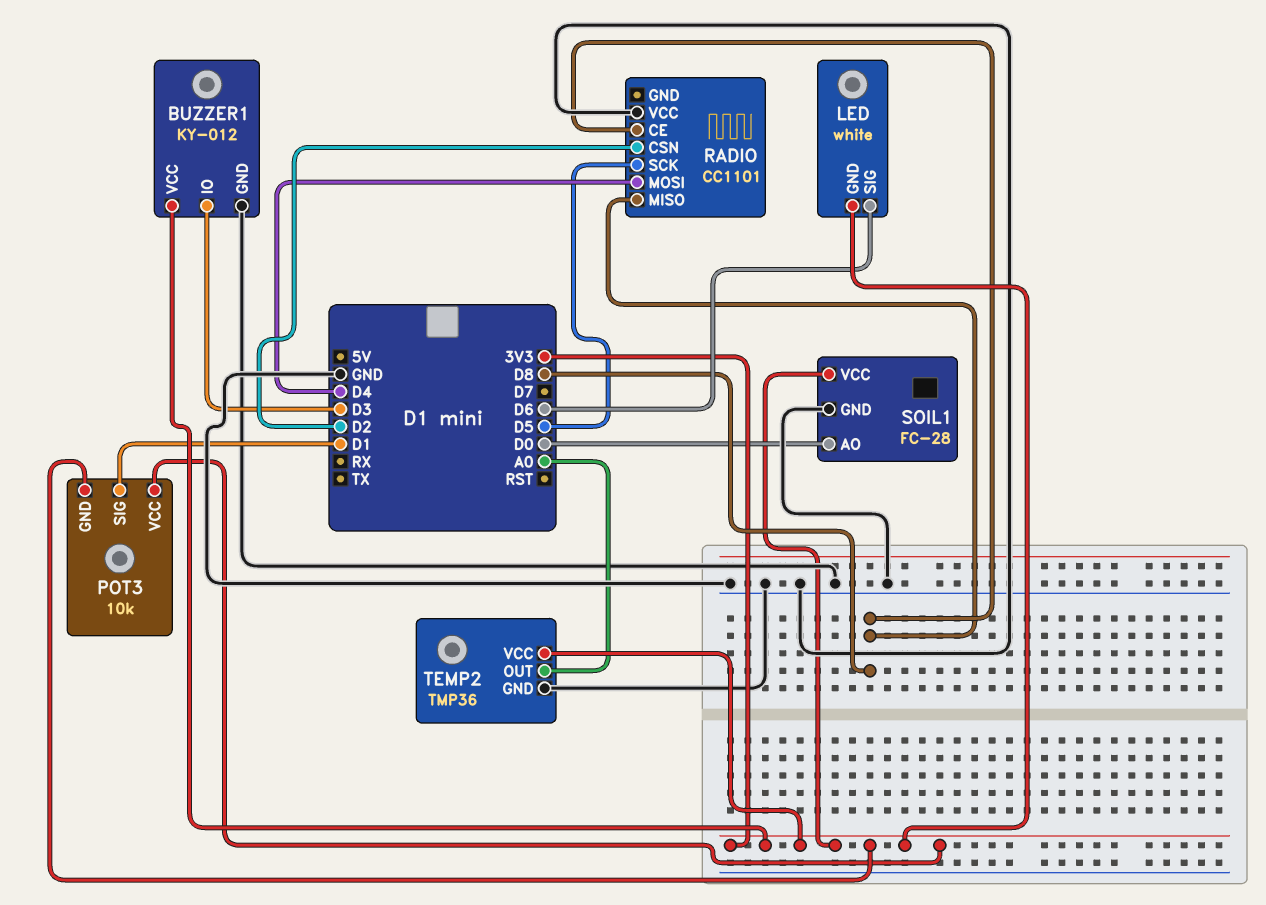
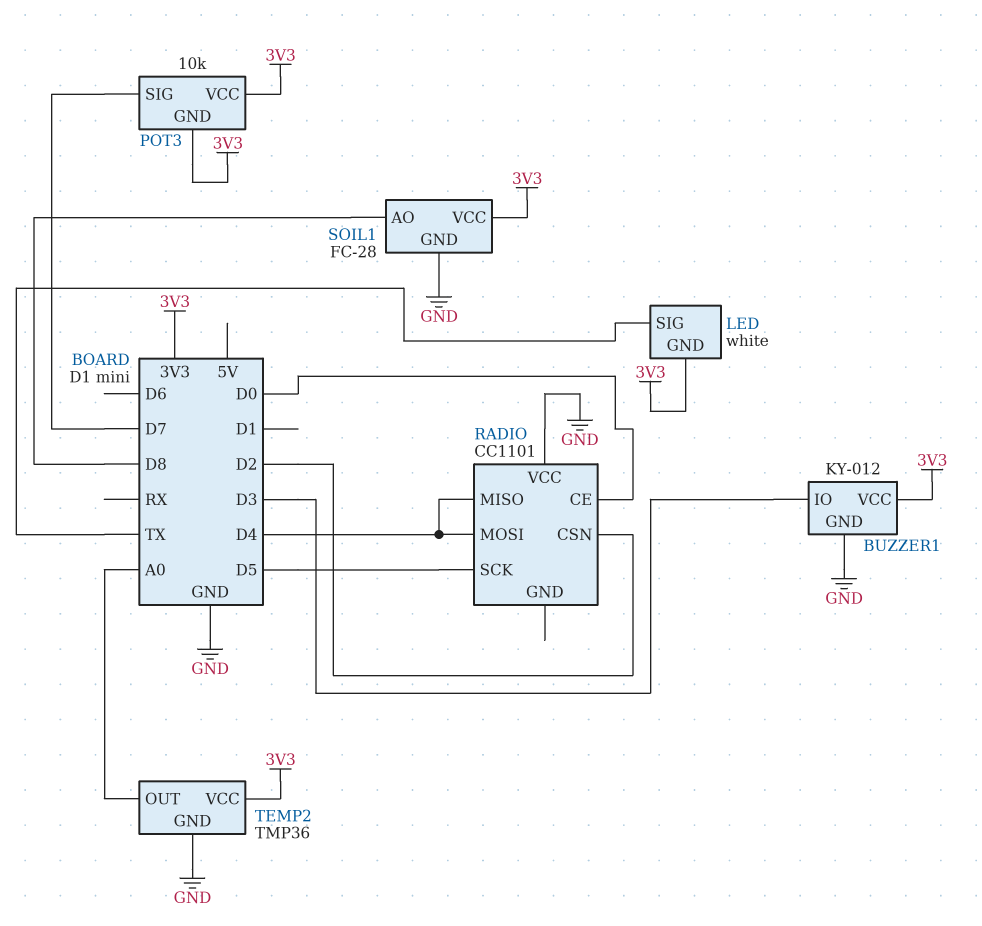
LED pin SIG: D6 -> TX
POT3 pin SIG: D1 -> D7
RADIO pin CE: D8 -> D0
RADIO pin MISO: D8 -> D4
SOIL1 pin AO: D0 -> D8

